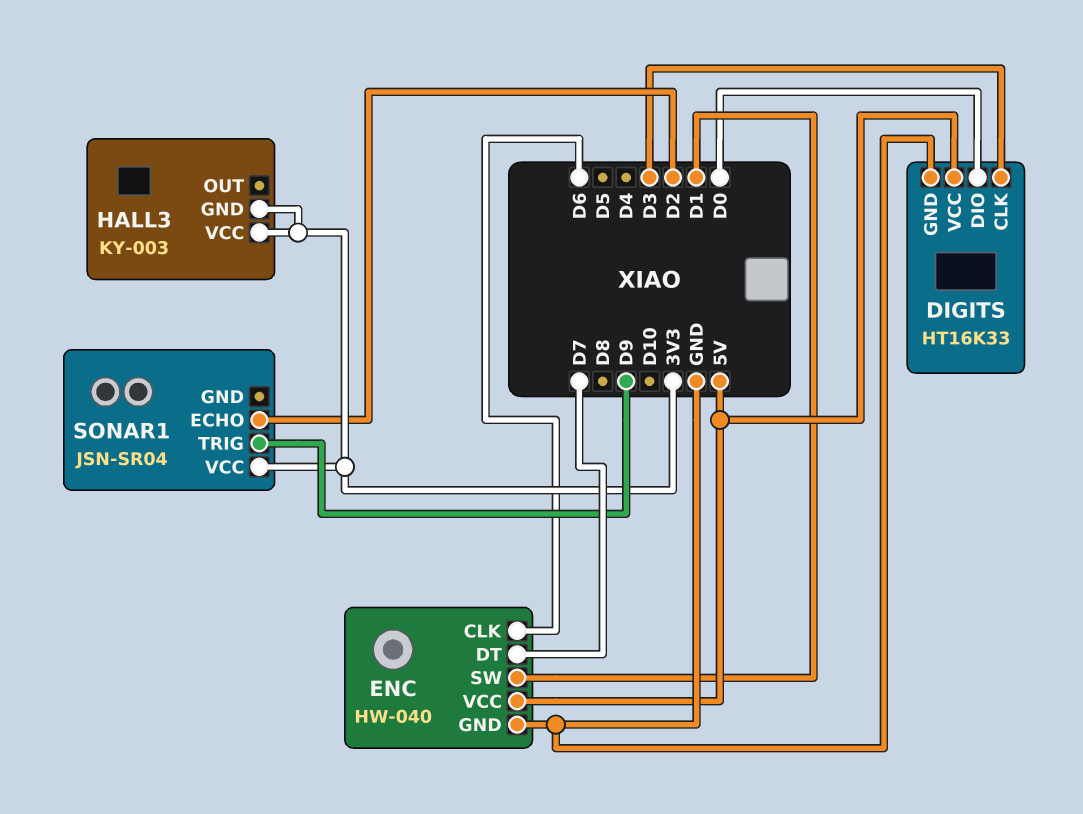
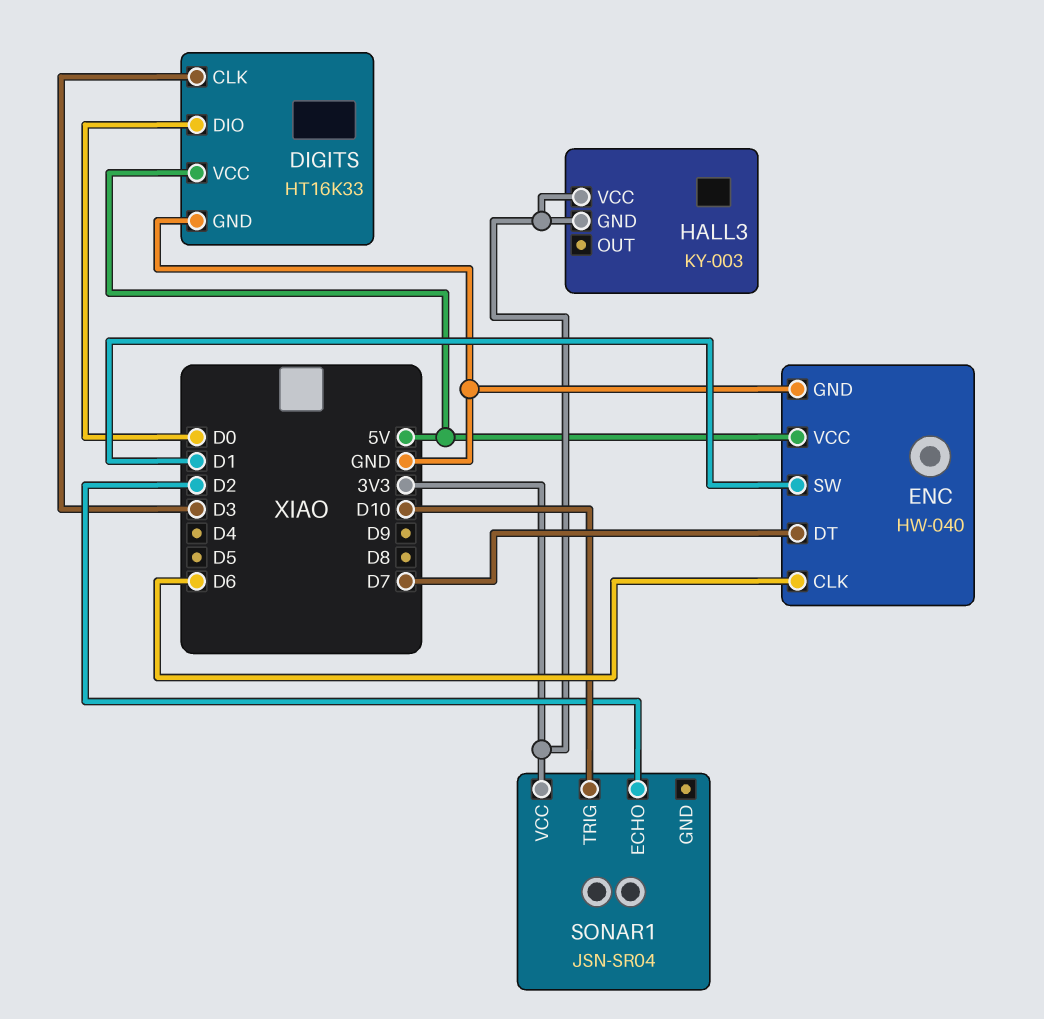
SONAR1 pin TRIG: D9 -> D10

